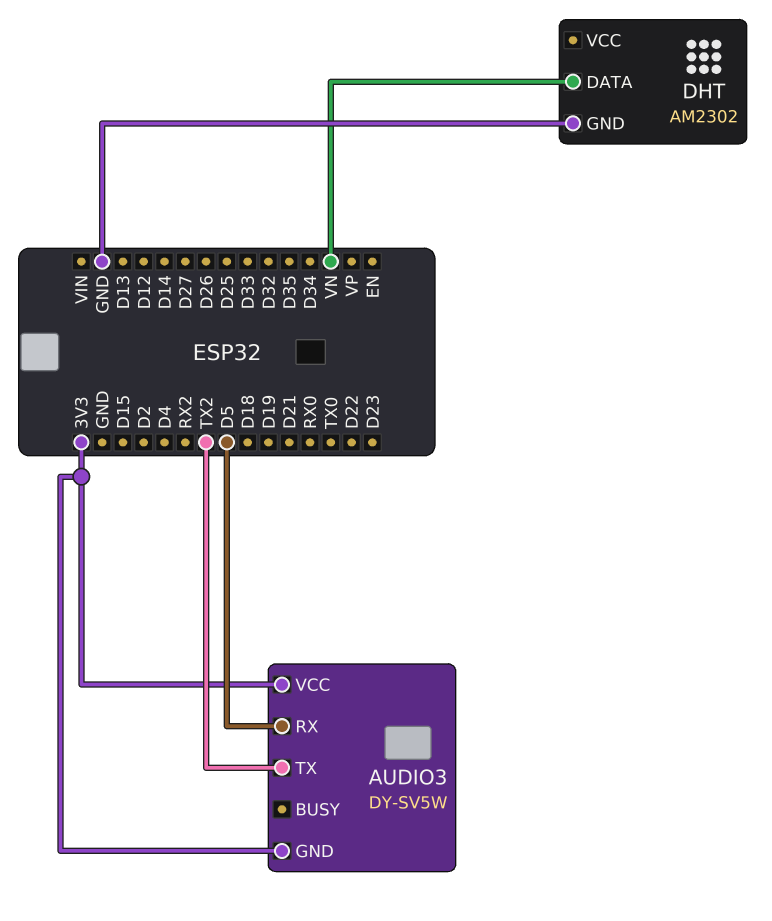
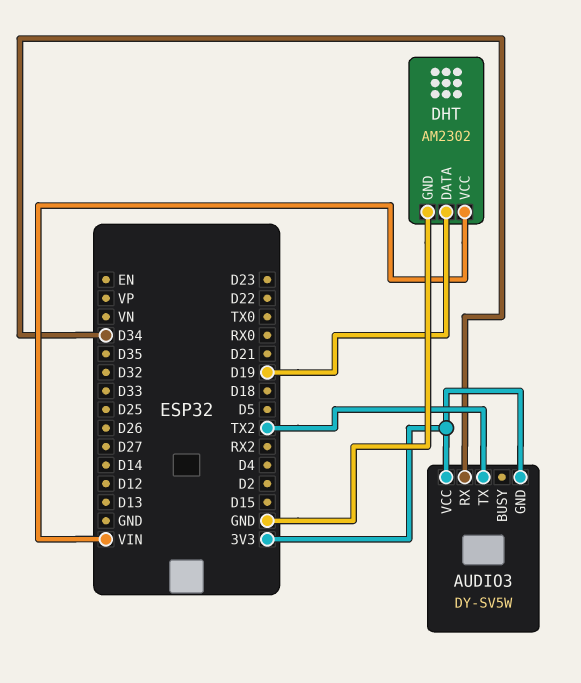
AUDIO3 pin RX: D5 -> D34
DHT pin DATA: VN -> D19
DHT pin VCC: none -> VIN

